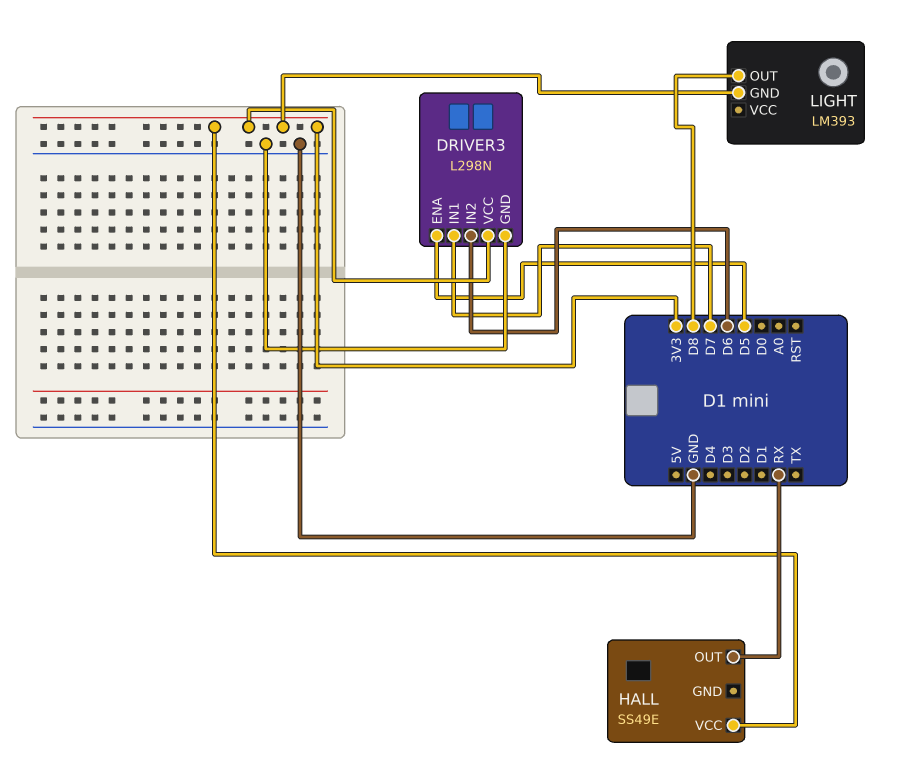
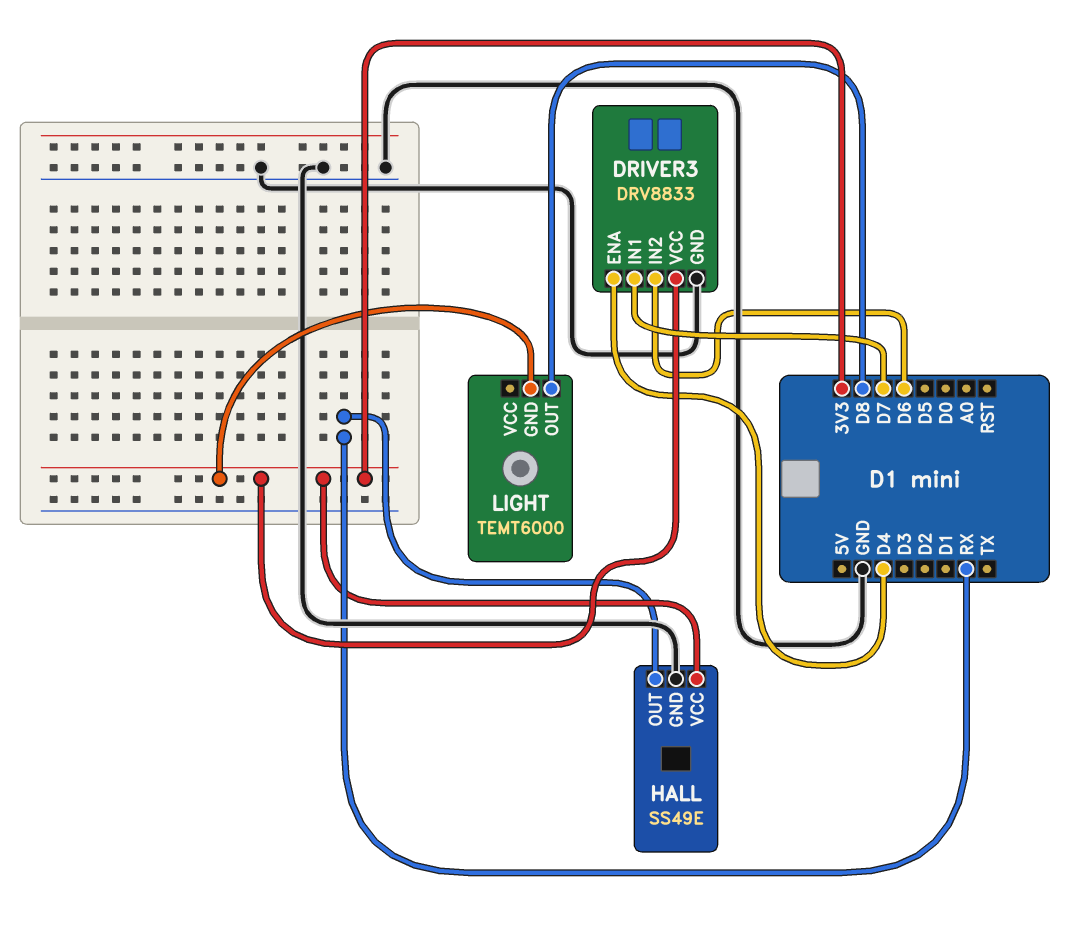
DRIVER3: L298N -> DRV8833
DRIVER3 pin ENA: D5 -> D4
HALL pin GND: none -> GND
LIGHT: LM393 -> TEMT6000

